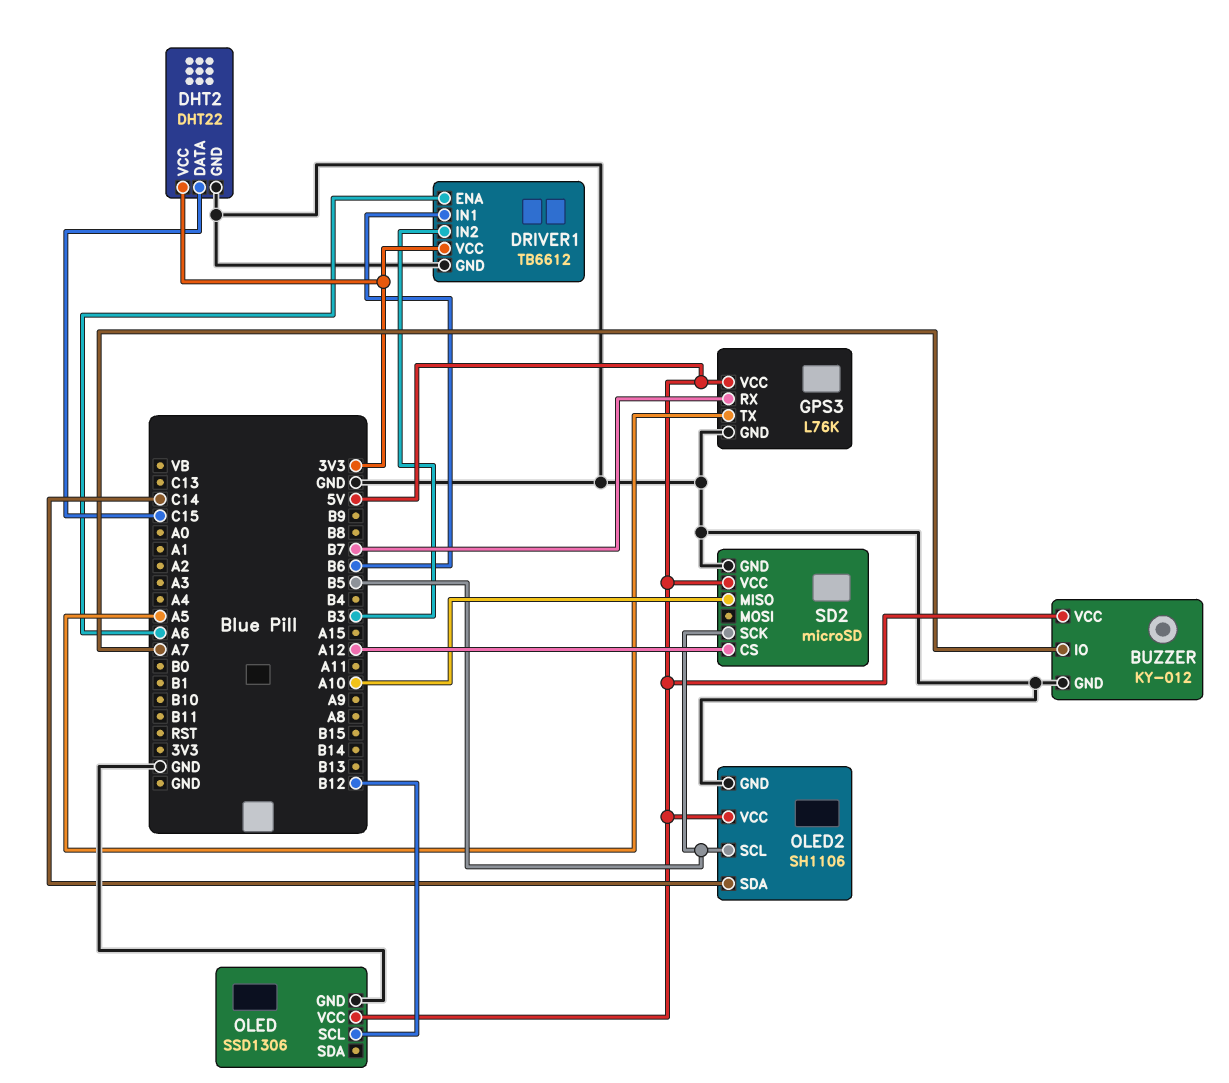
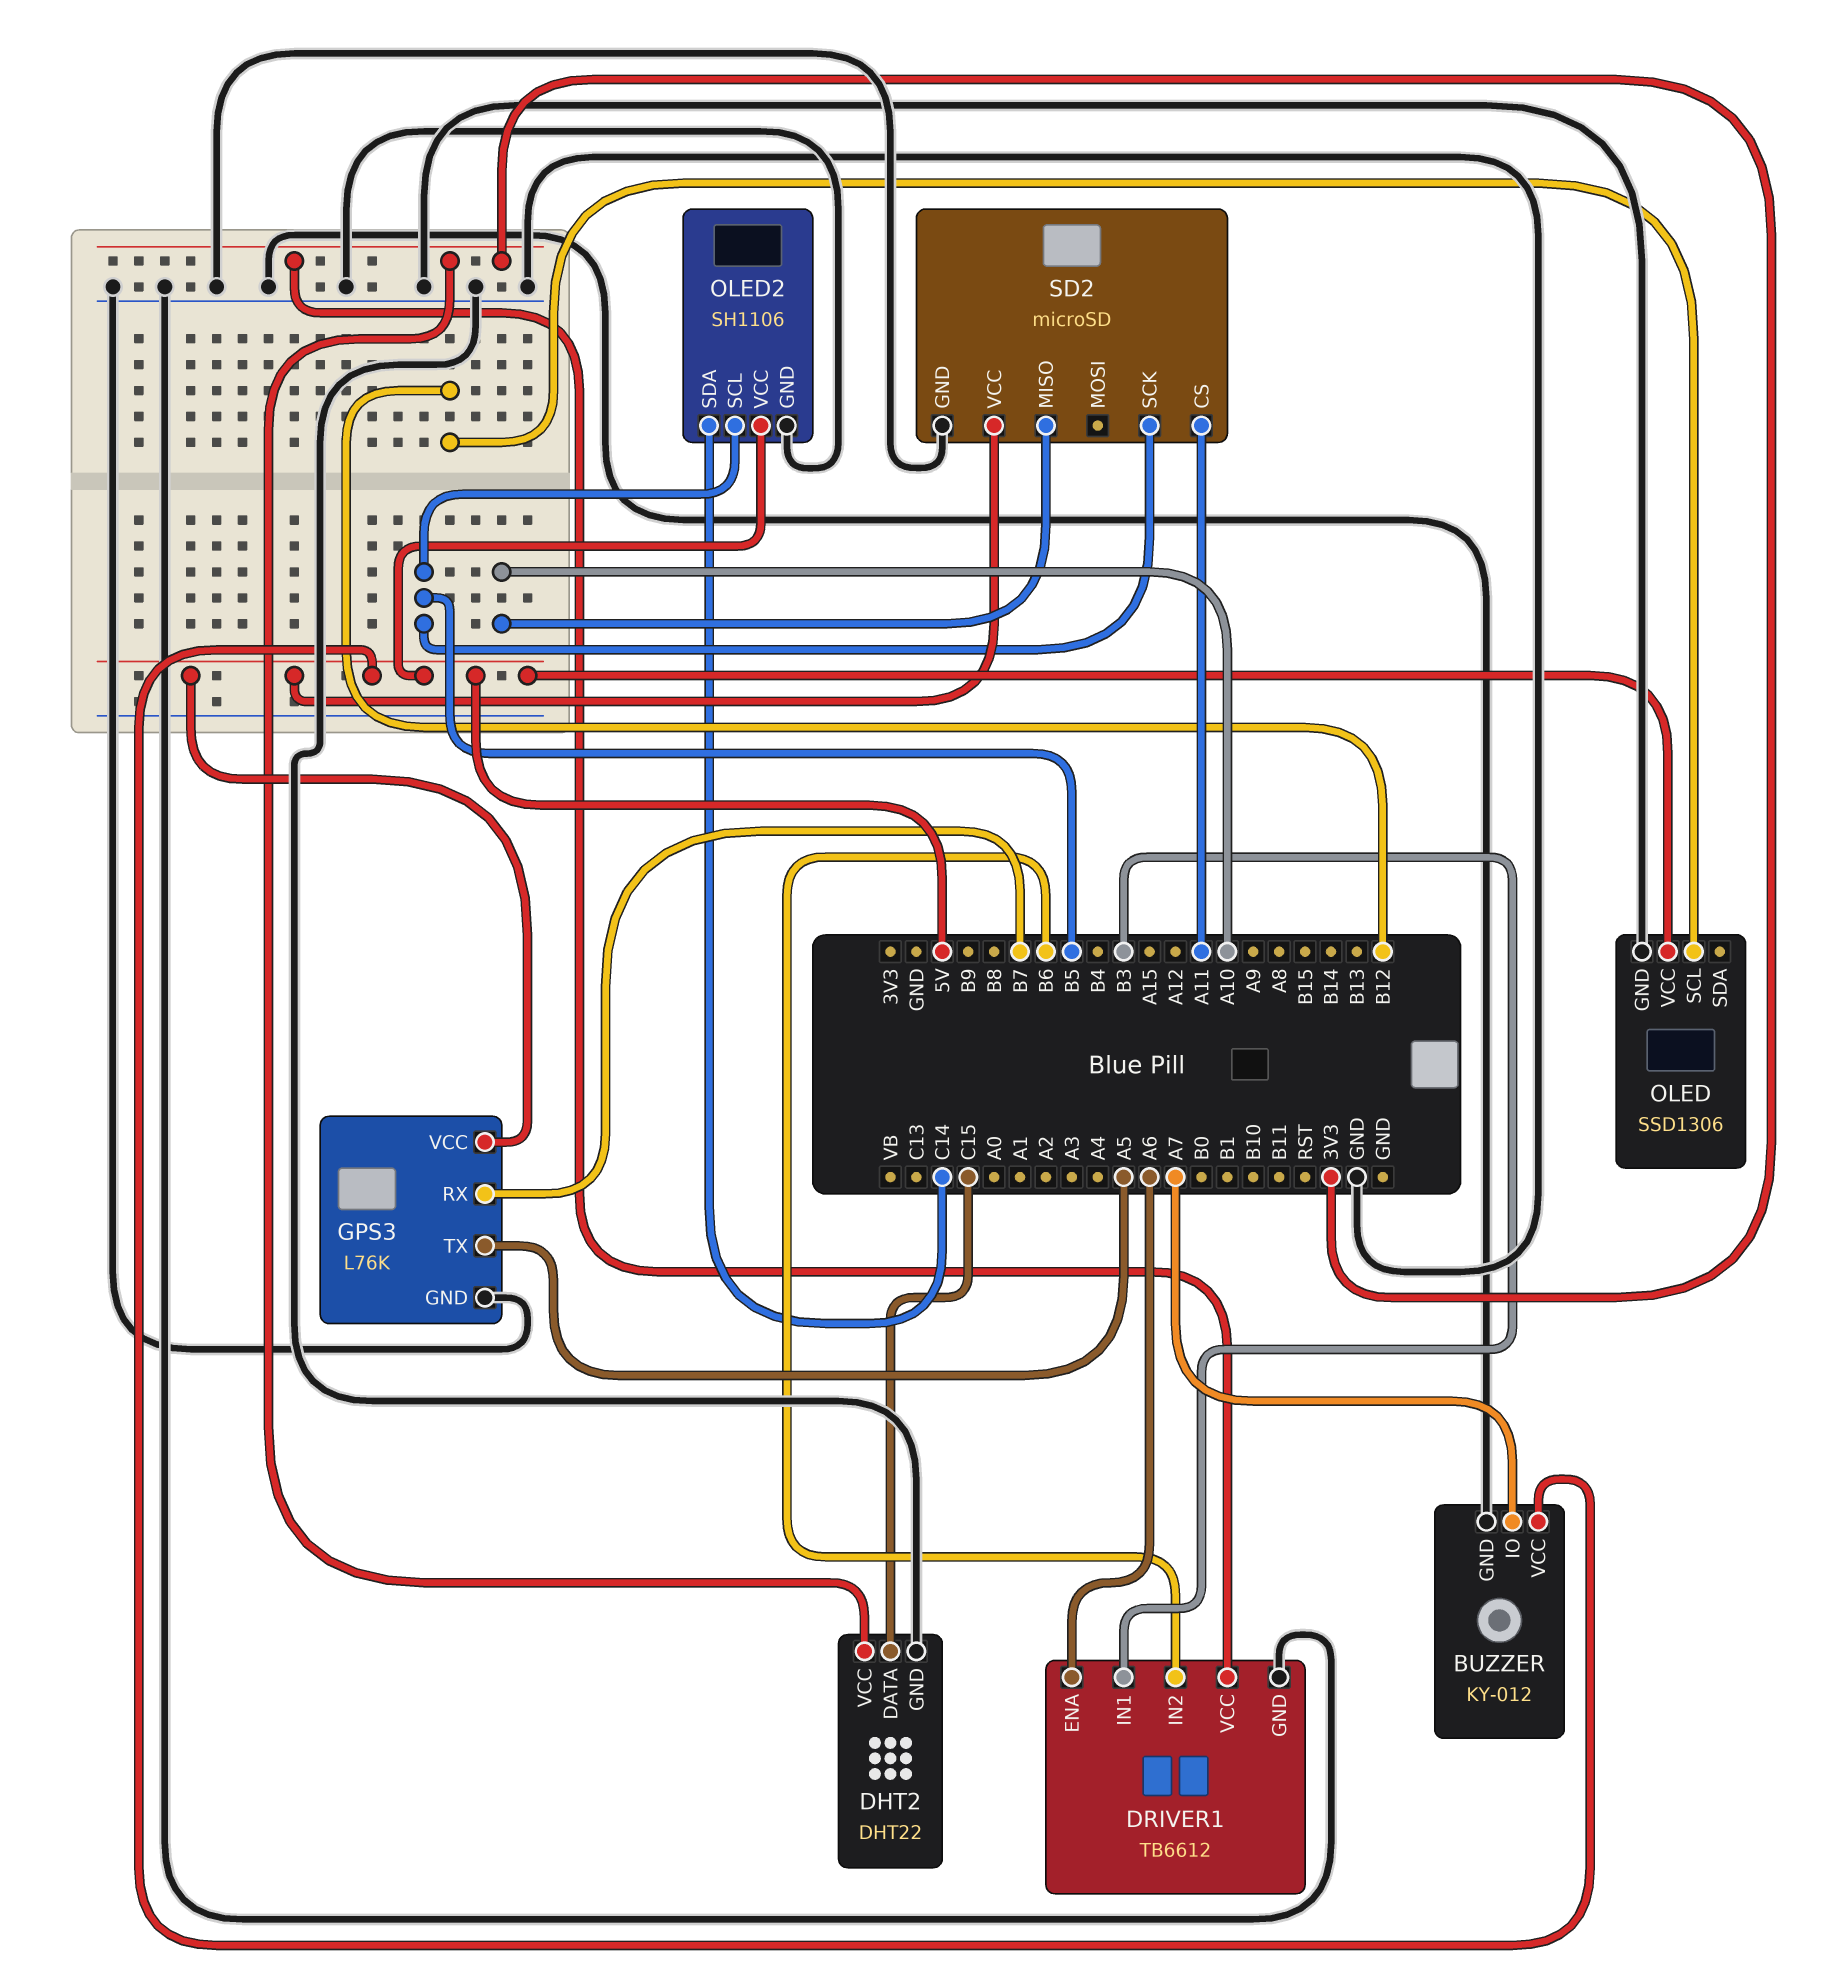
DRIVER1 pin IN1: B6 -> B3
DRIVER1 pin IN2: B3 -> B6
SD2 pin CS: A12 -> A11

